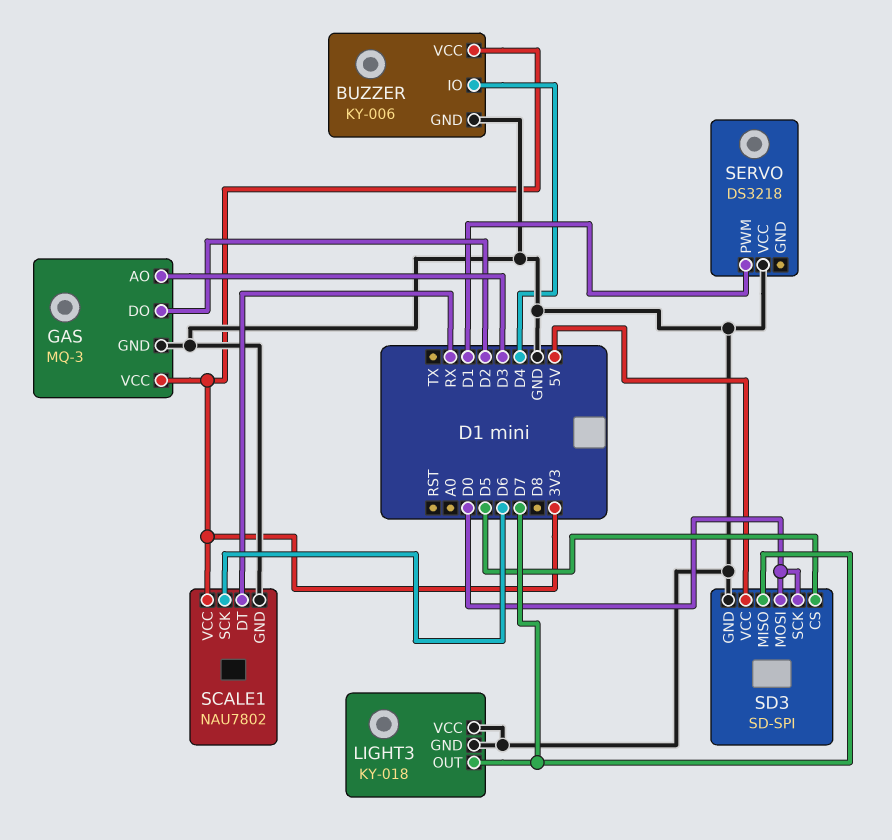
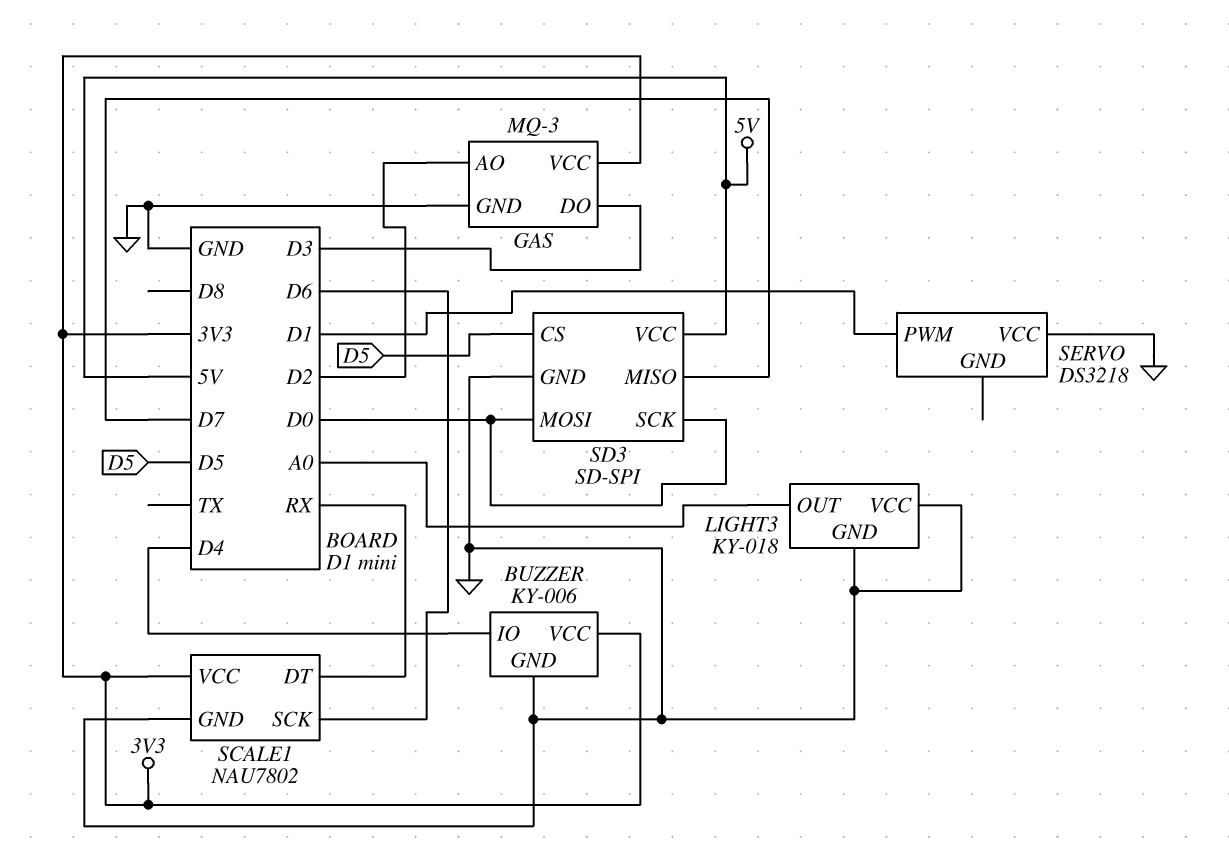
GAS pin AO: D3 -> D2
GAS pin DO: D2 -> D3
LIGHT3 pin OUT: D7 -> A0

